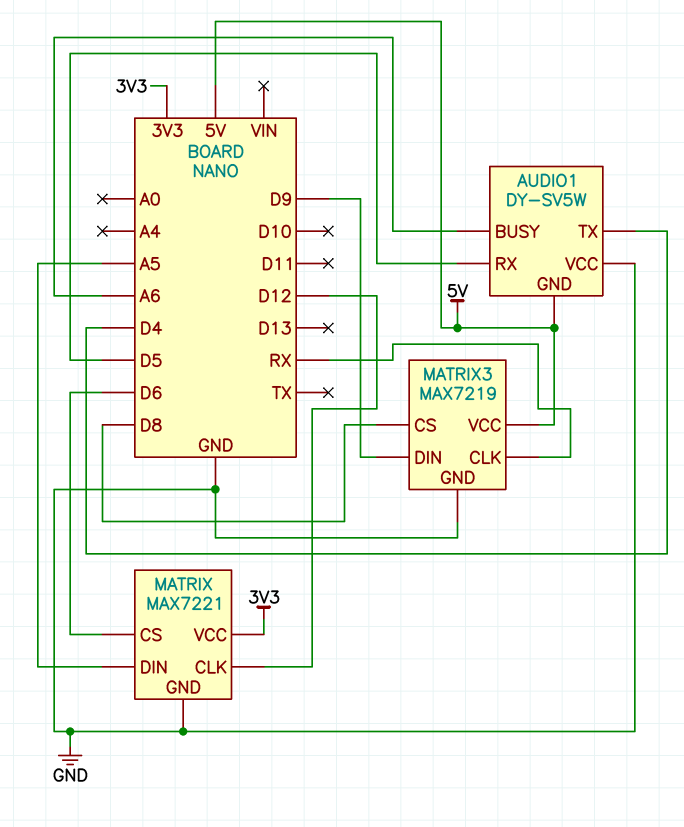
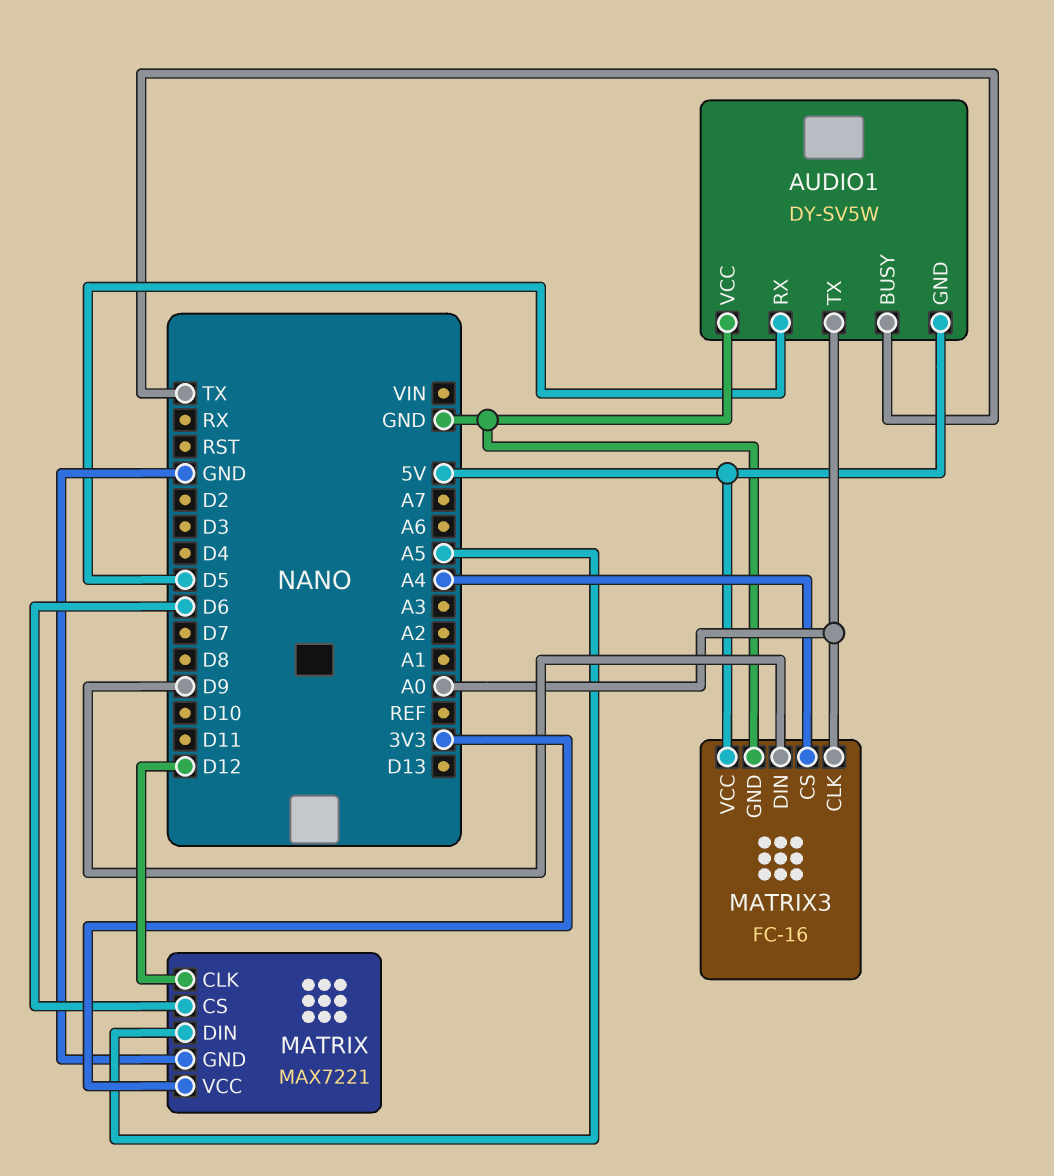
AUDIO1 pin BUSY: A6 -> TX
AUDIO1 pin TX: D4 -> A0
MATRIX3: MAX7219 -> FC-16
MATRIX3 pin CLK: RX -> A0
MATRIX3 pin CS: D8 -> A4

